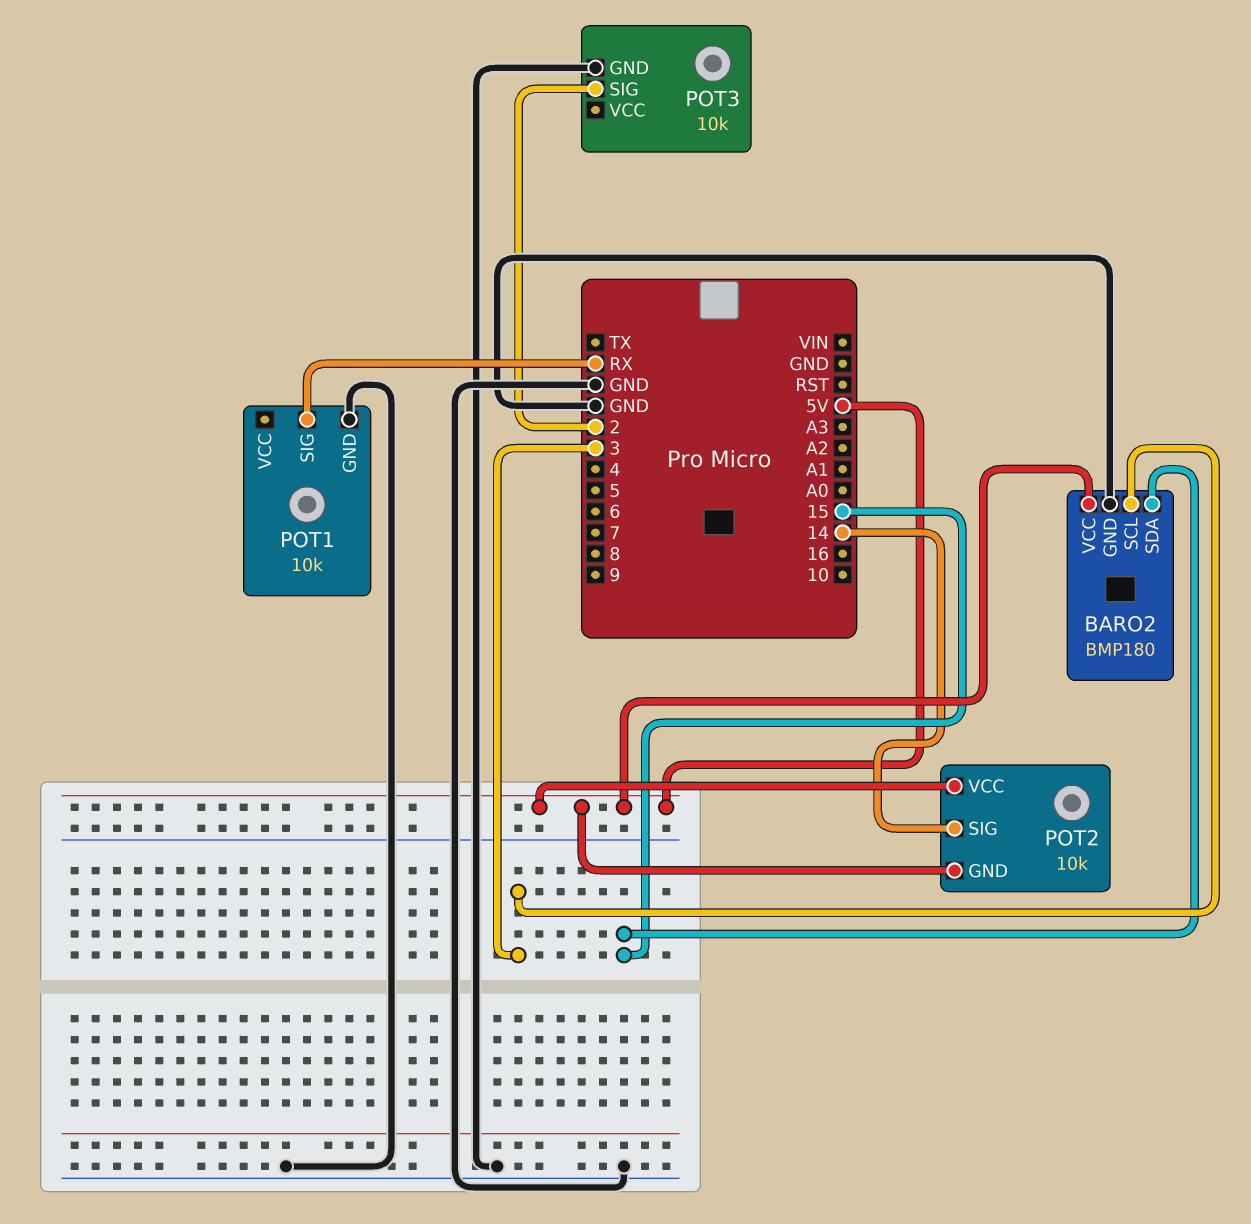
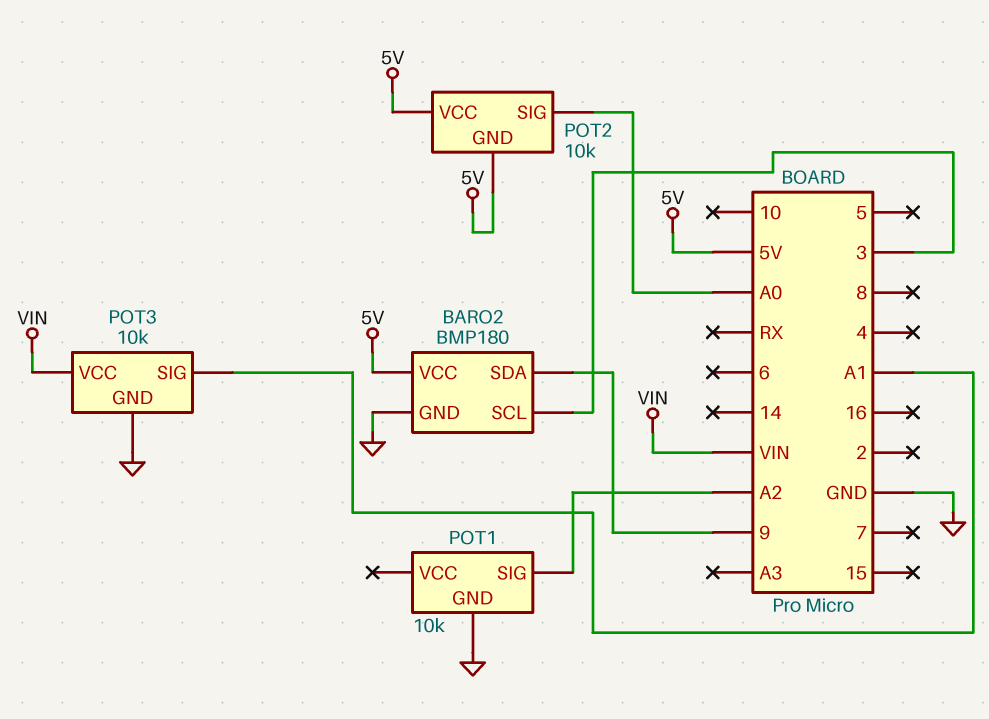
BARO2 pin SDA: 15 -> 9
POT1 pin SIG: RX -> A2
POT2 pin SIG: 14 -> A0
POT3 pin SIG: 2 -> A1
POT3 pin VCC: none -> VIN

